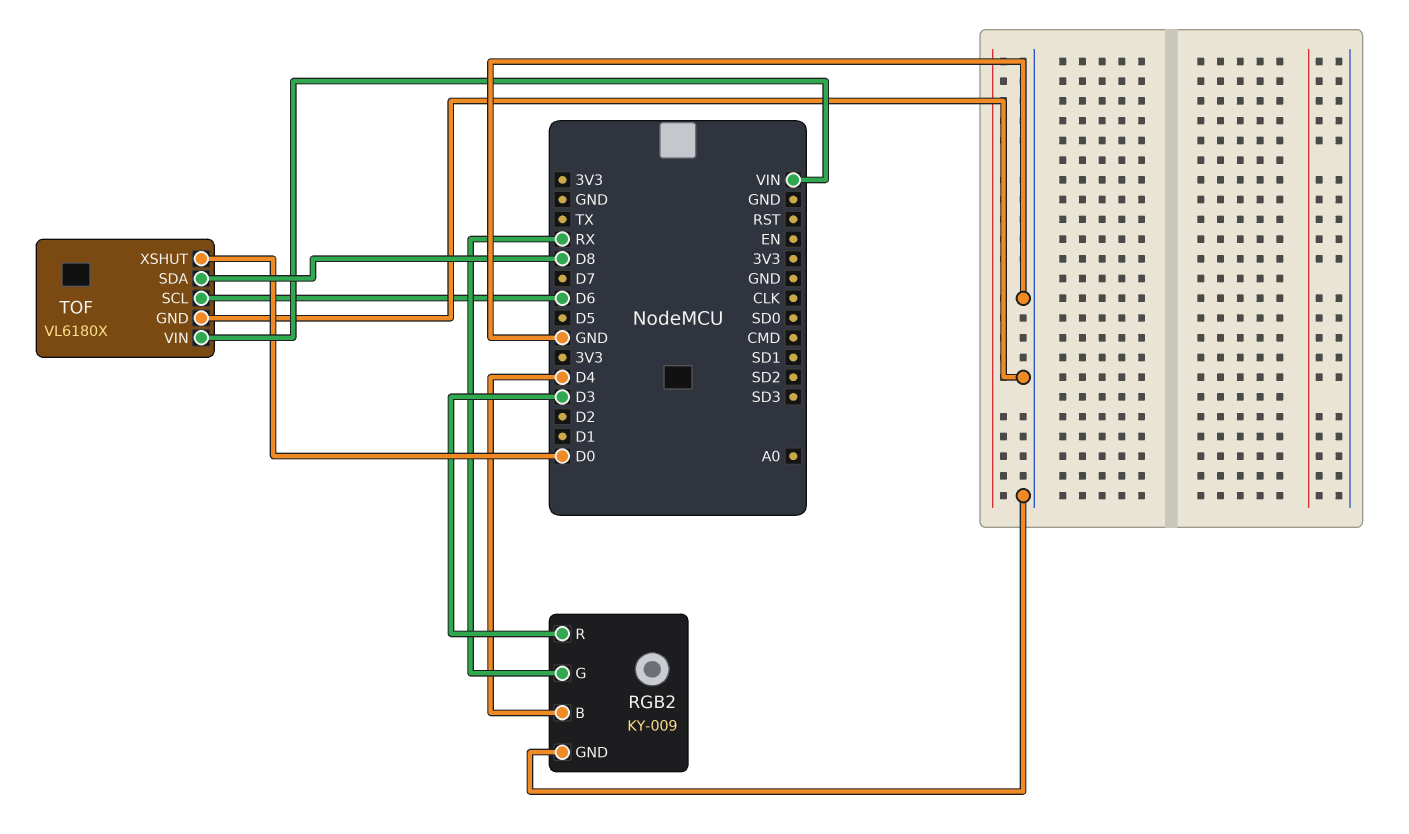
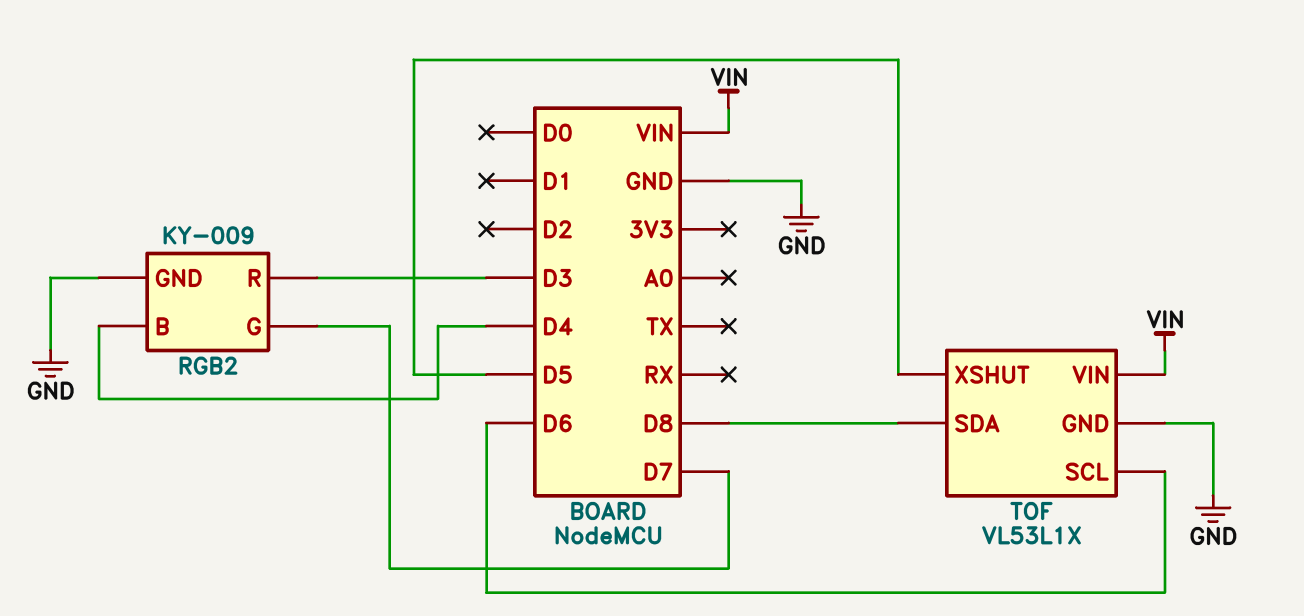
RGB2 pin G: RX -> D7
TOF: VL6180X -> VL53L1X
TOF pin XSHUT: D0 -> D5

